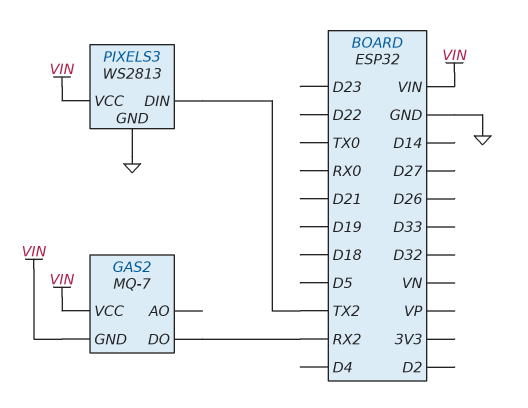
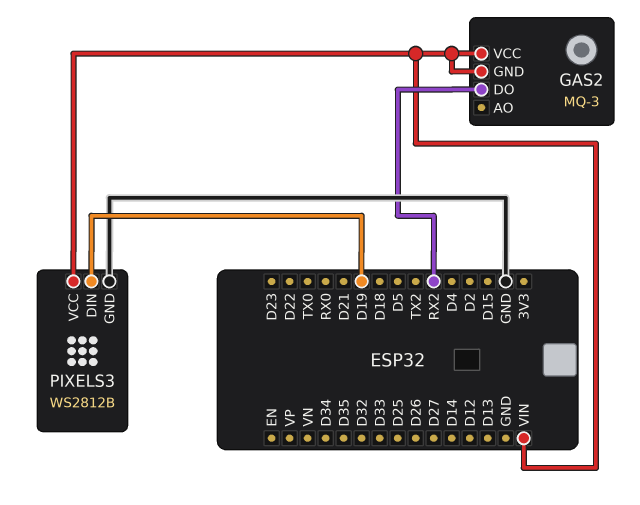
GAS2: MQ-7 -> MQ-3
PIXELS3: WS2813 -> WS2812B
PIXELS3 pin DIN: TX2 -> D19

